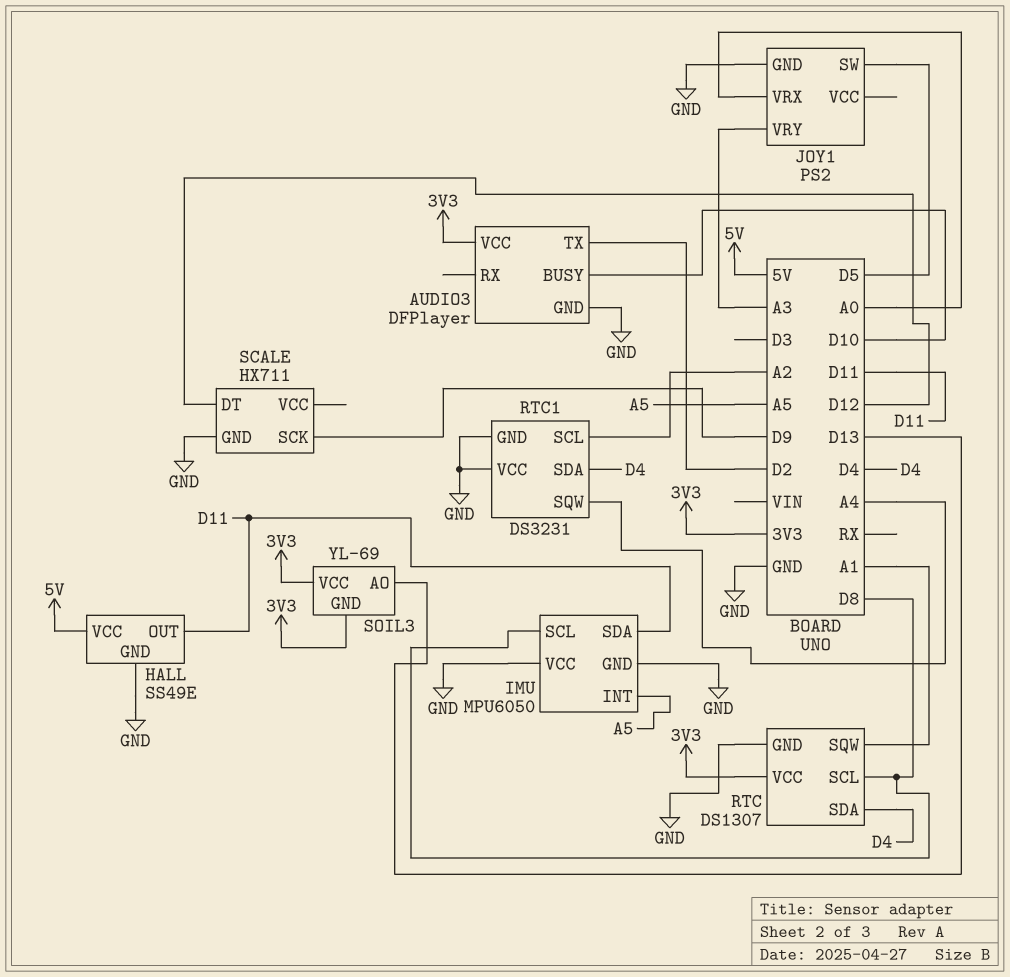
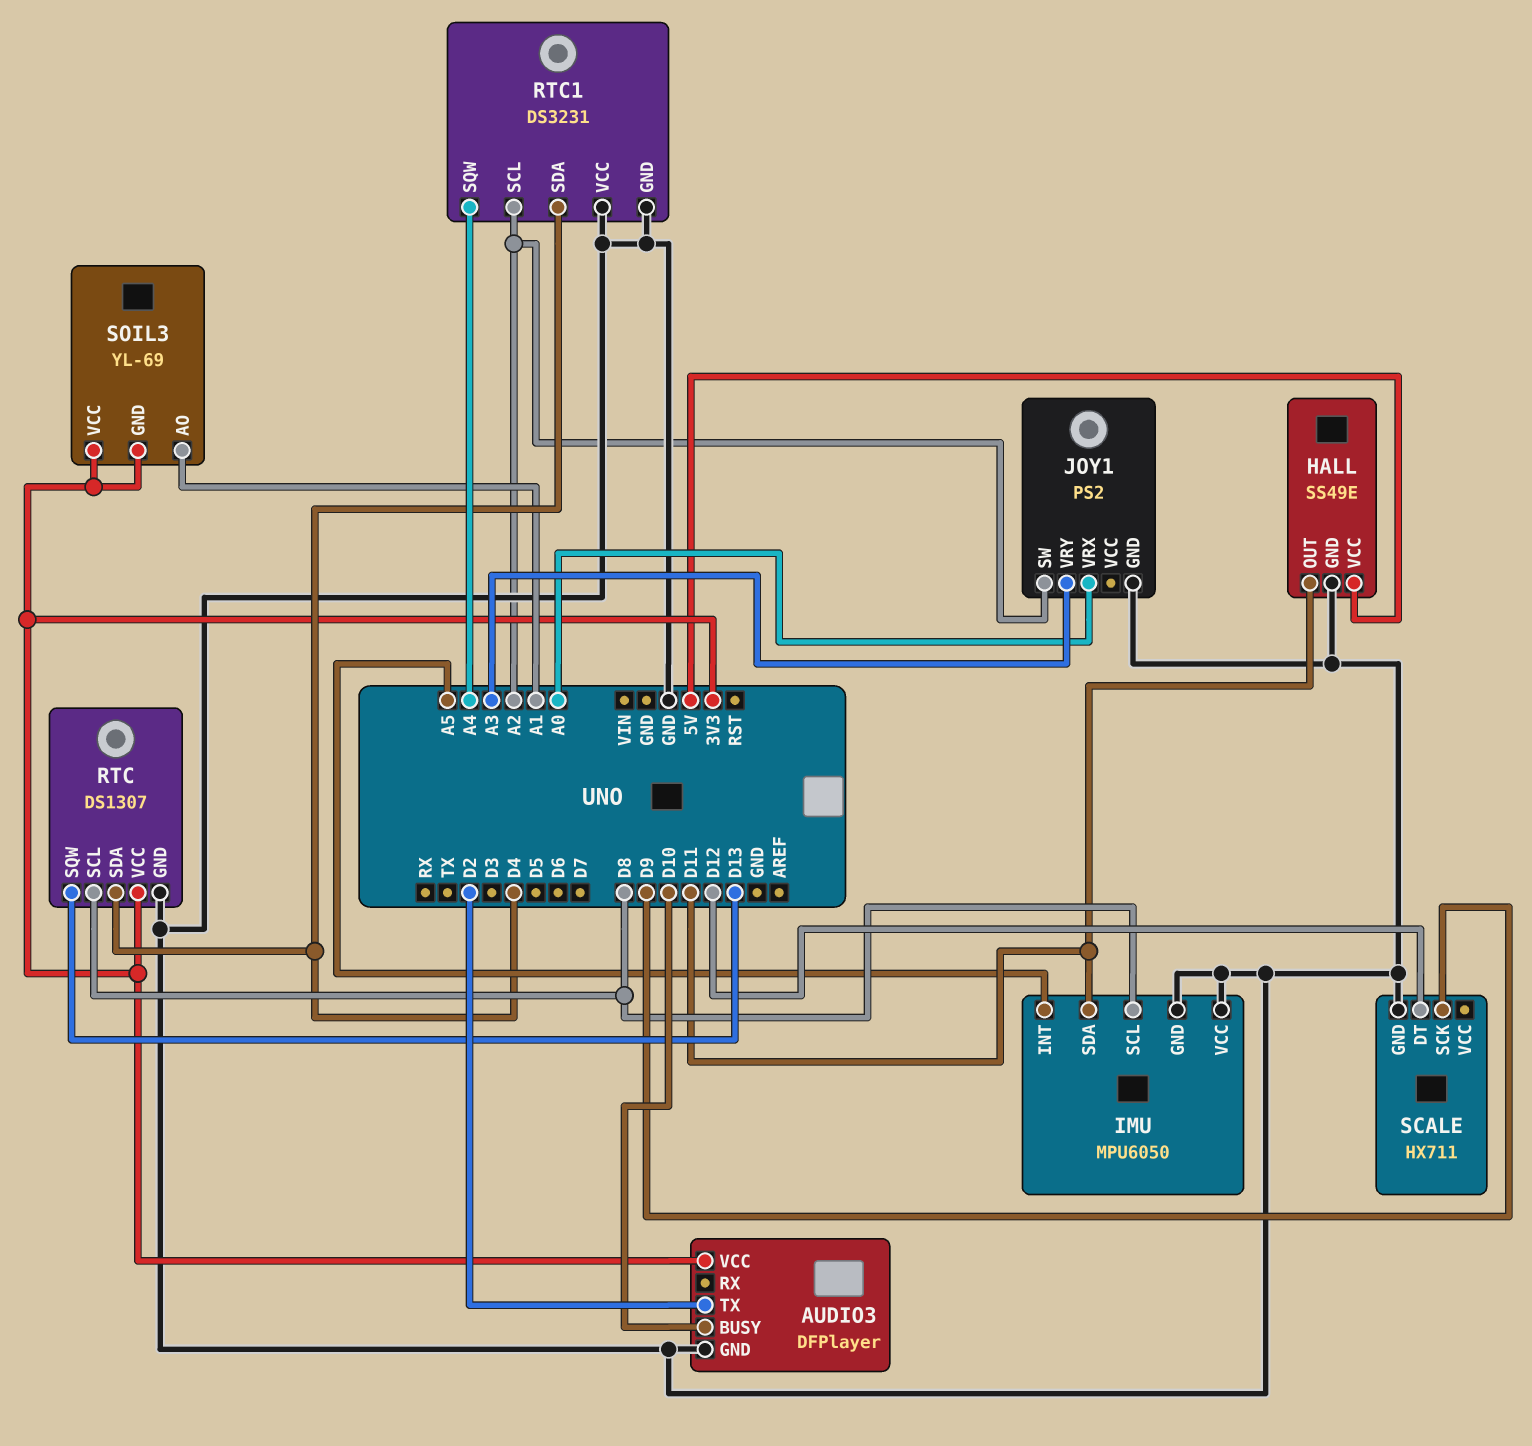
JOY1 pin SW: D5 -> A2
RTC pin SQW: A1 -> D13
SOIL3 pin AO: D13 -> A1

